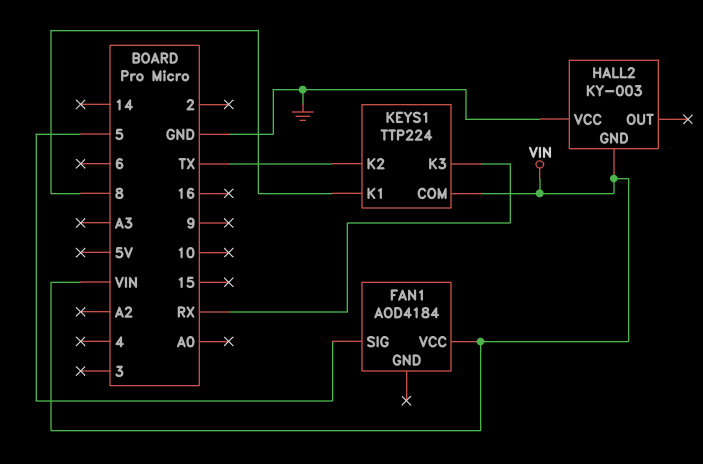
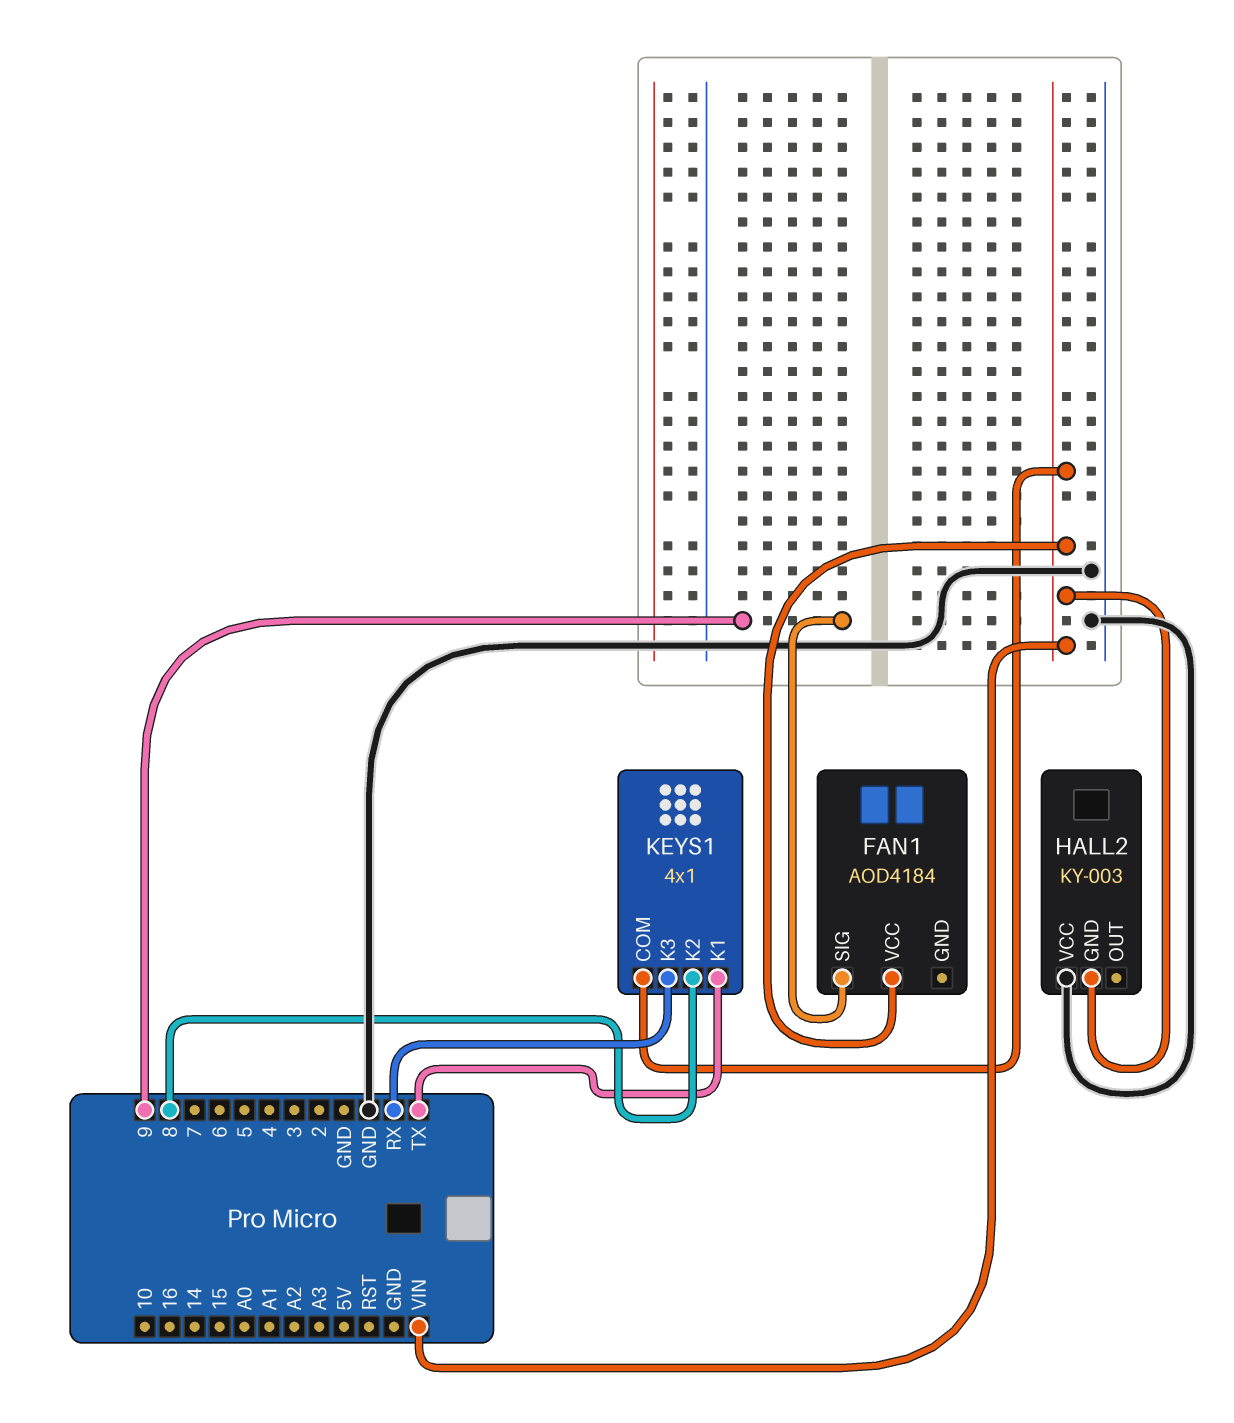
FAN1 pin SIG: 5 -> 9
KEYS1: TTP224 -> 4x1
KEYS1 pin K1: 8 -> TX
KEYS1 pin K2: TX -> 8

